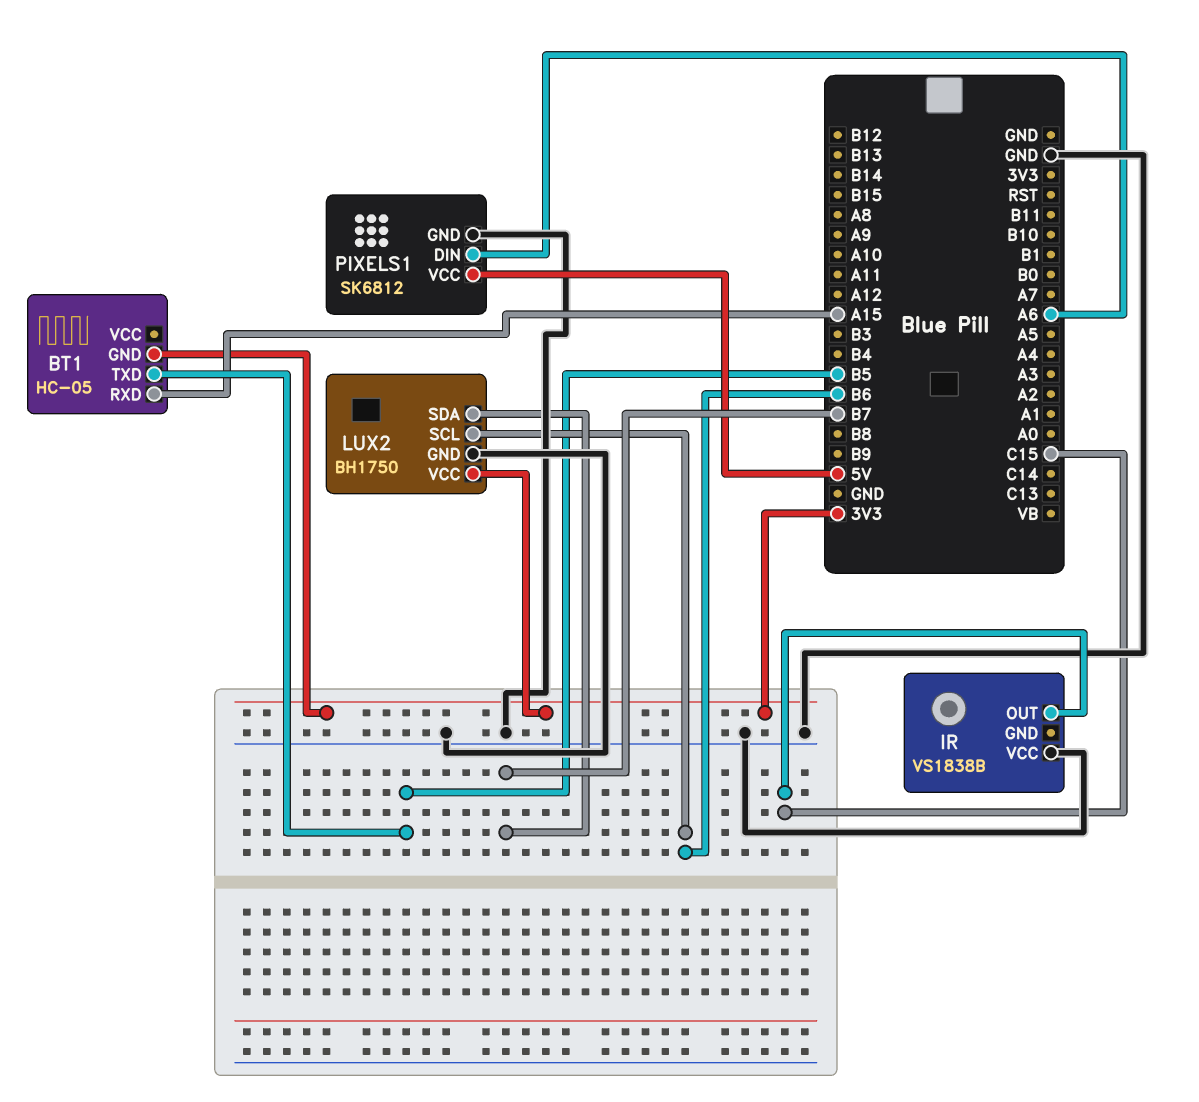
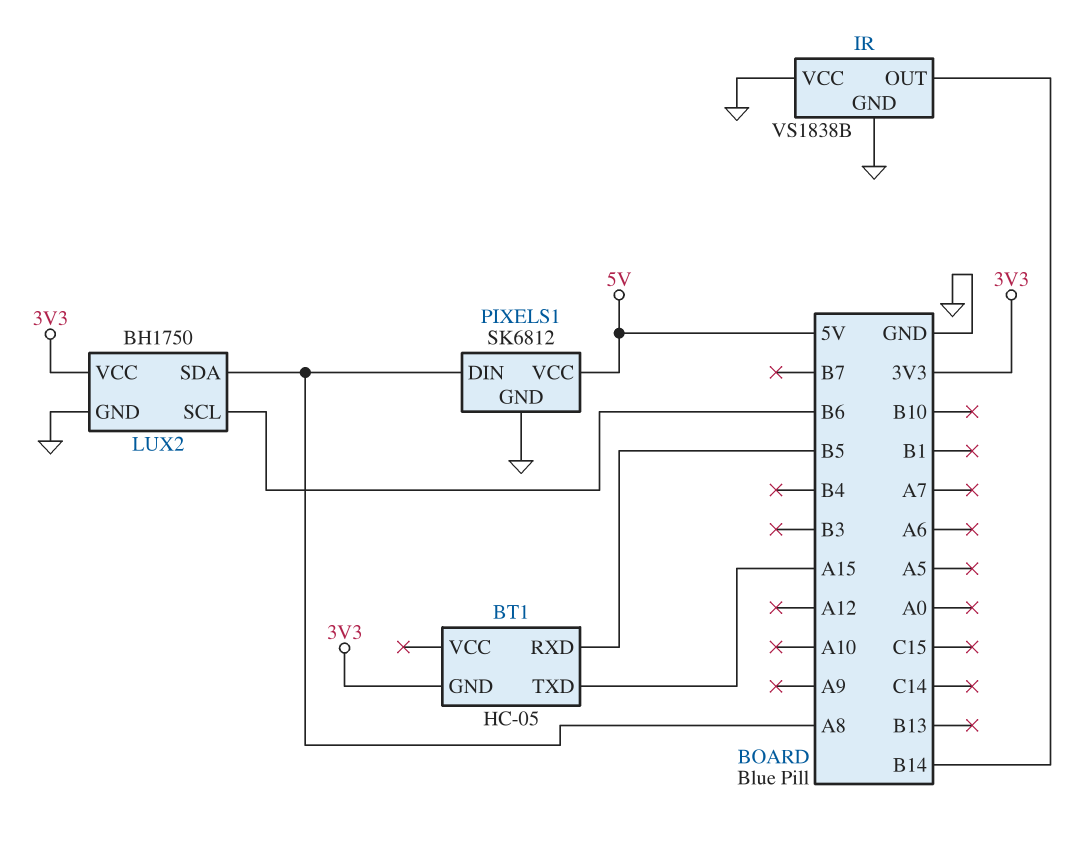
BT1 pin RXD: A15 -> B5
BT1 pin TXD: B5 -> A15
IR pin GND: none -> GND
IR pin OUT: C15 -> B14
LUX2 pin SDA: B7 -> A8
PIXELS1 pin DIN: A6 -> A8

